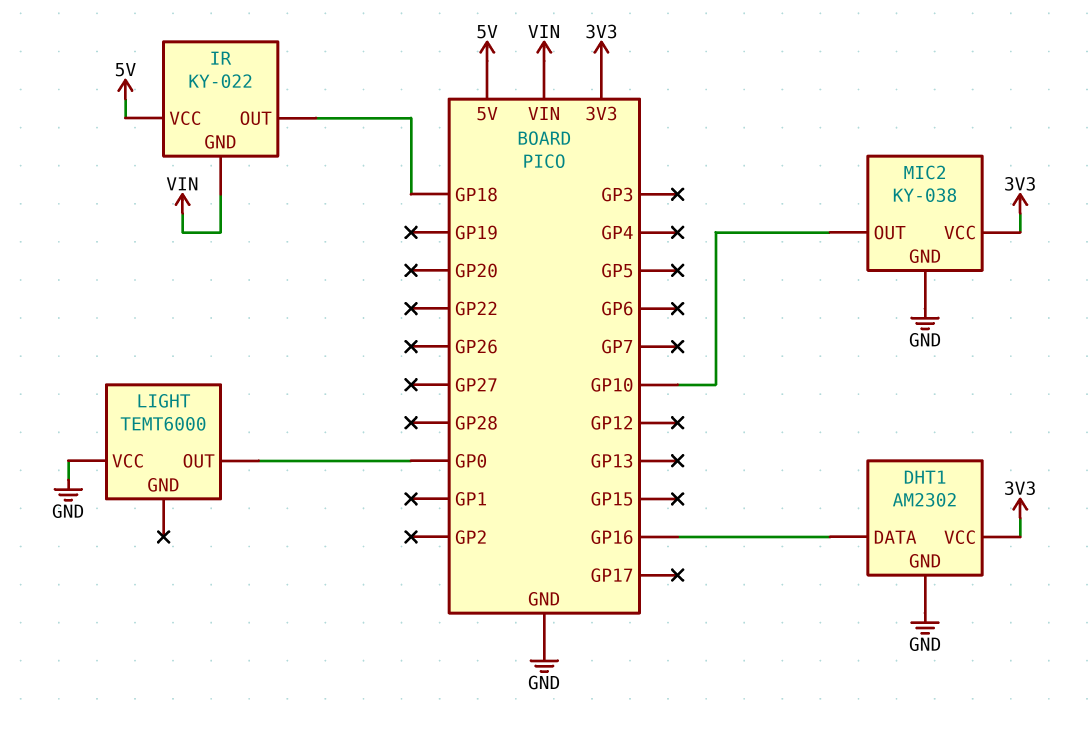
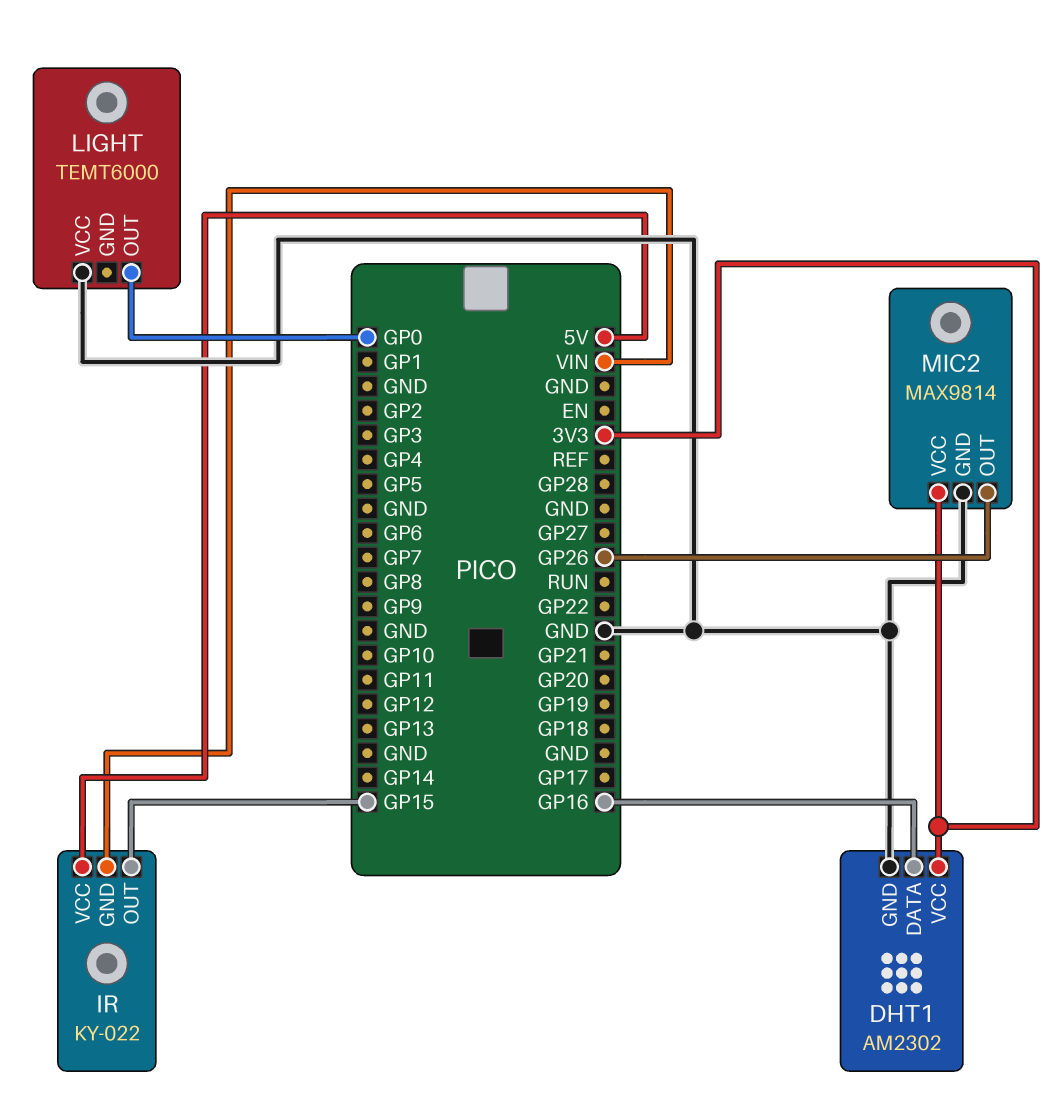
IR pin OUT: GP18 -> GP15
MIC2: KY-038 -> MAX9814
MIC2 pin OUT: GP10 -> GP26

